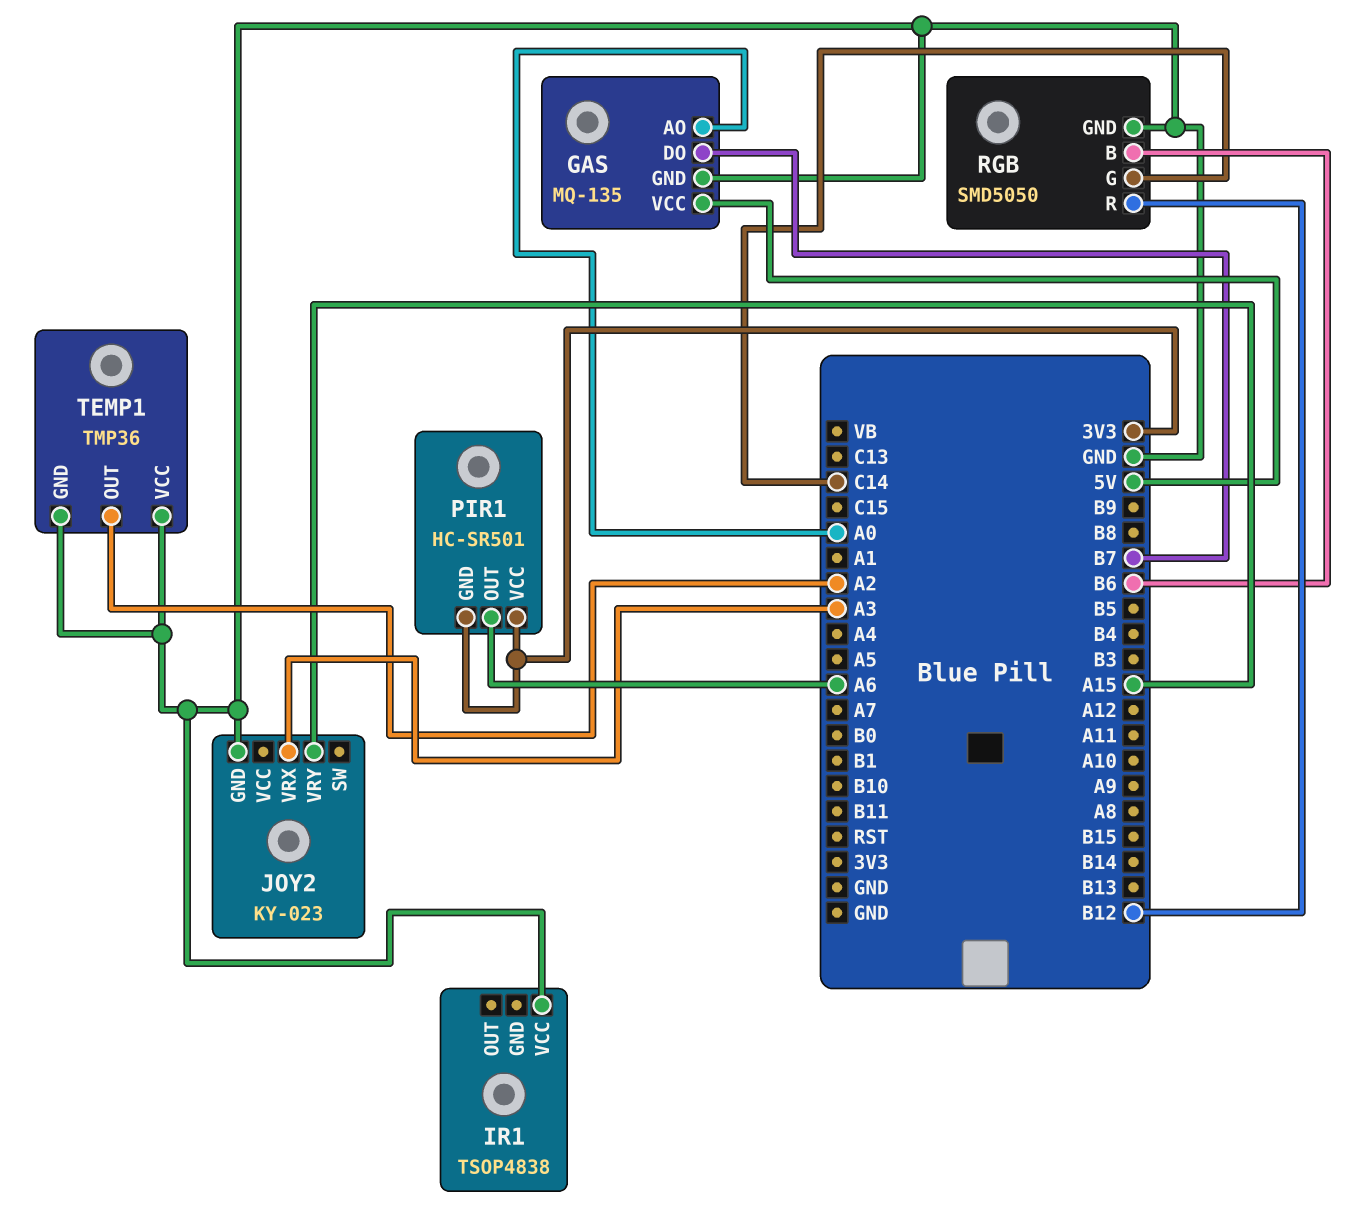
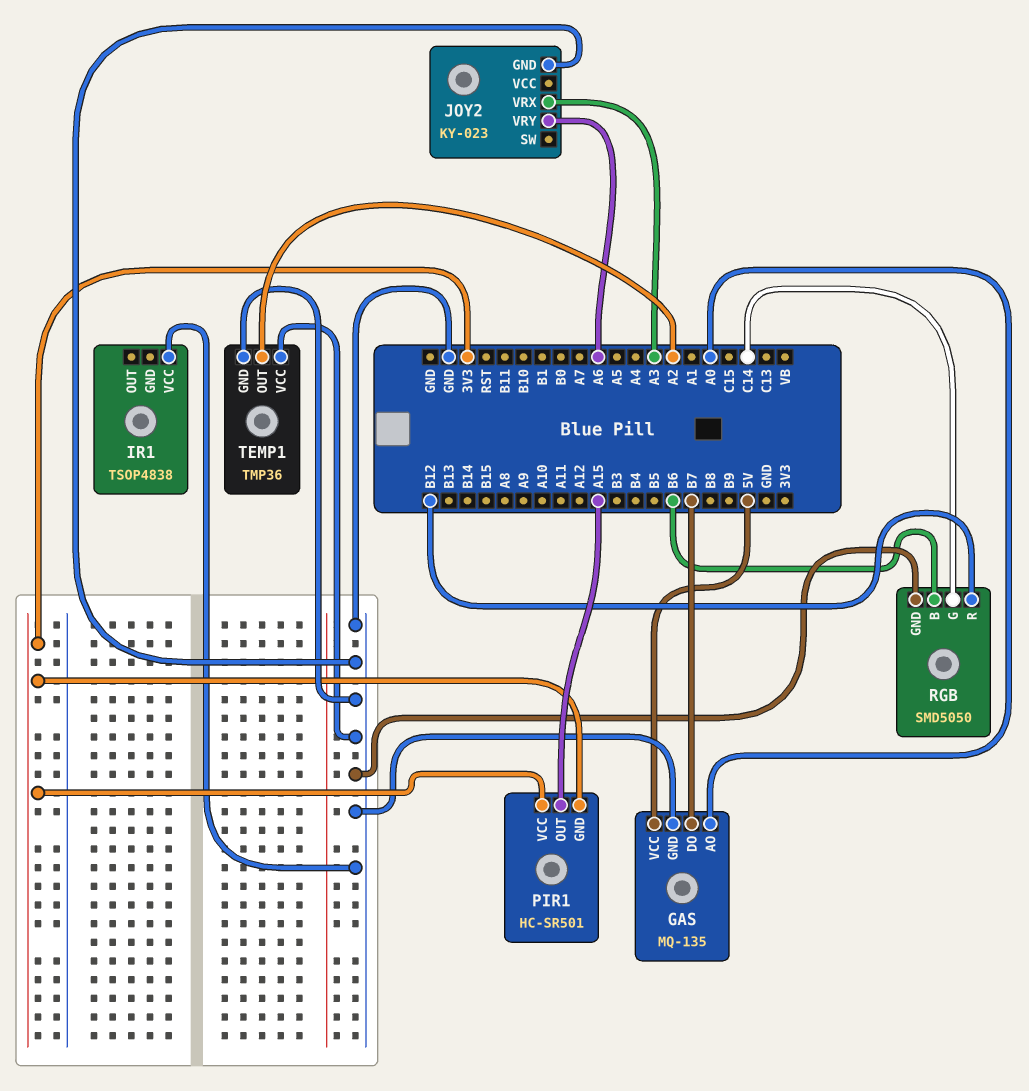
JOY2 pin VRY: A15 -> A6
PIR1 pin OUT: A6 -> A15

